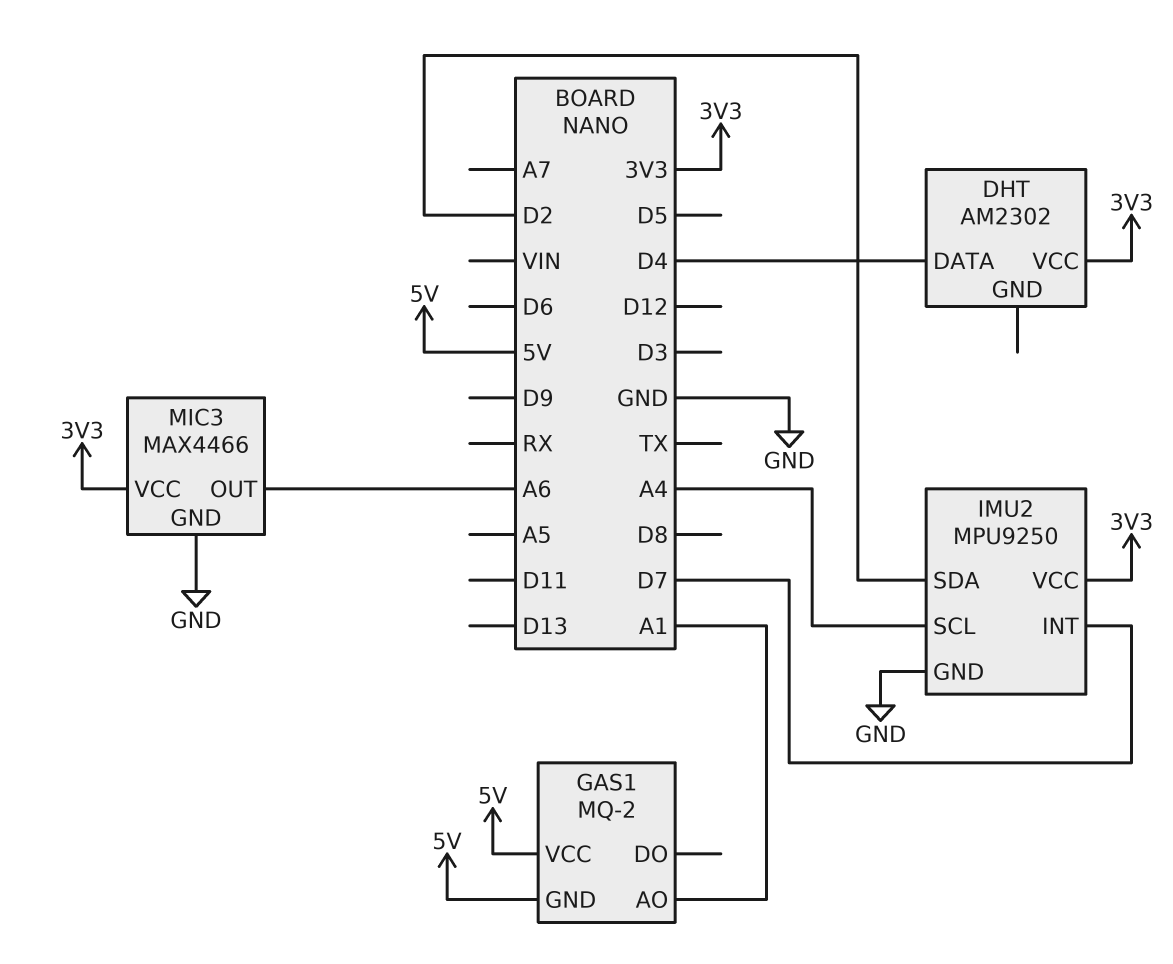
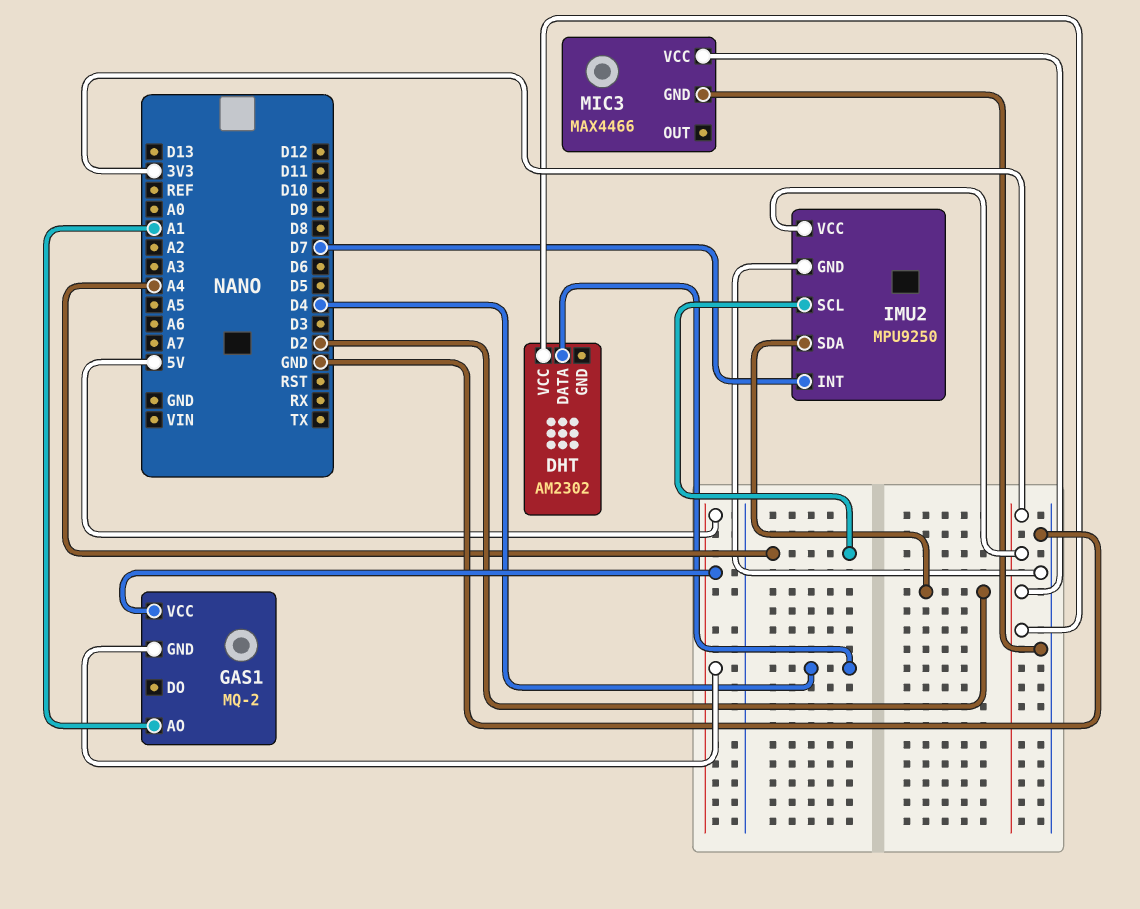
MIC3 pin OUT: A6 -> none

